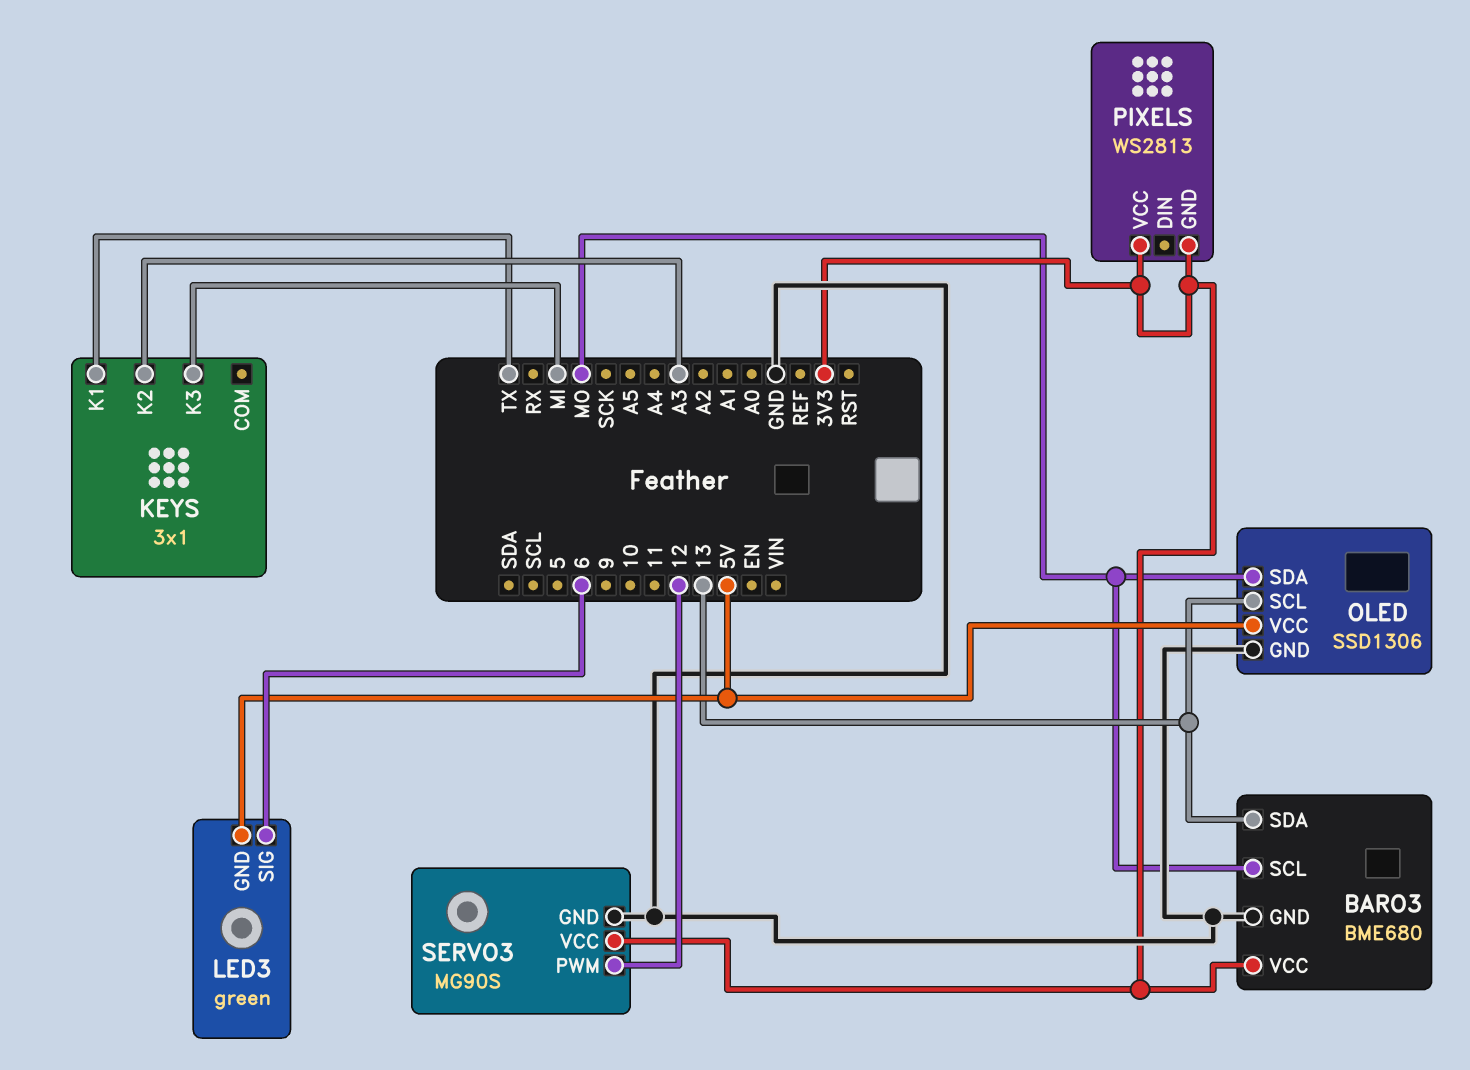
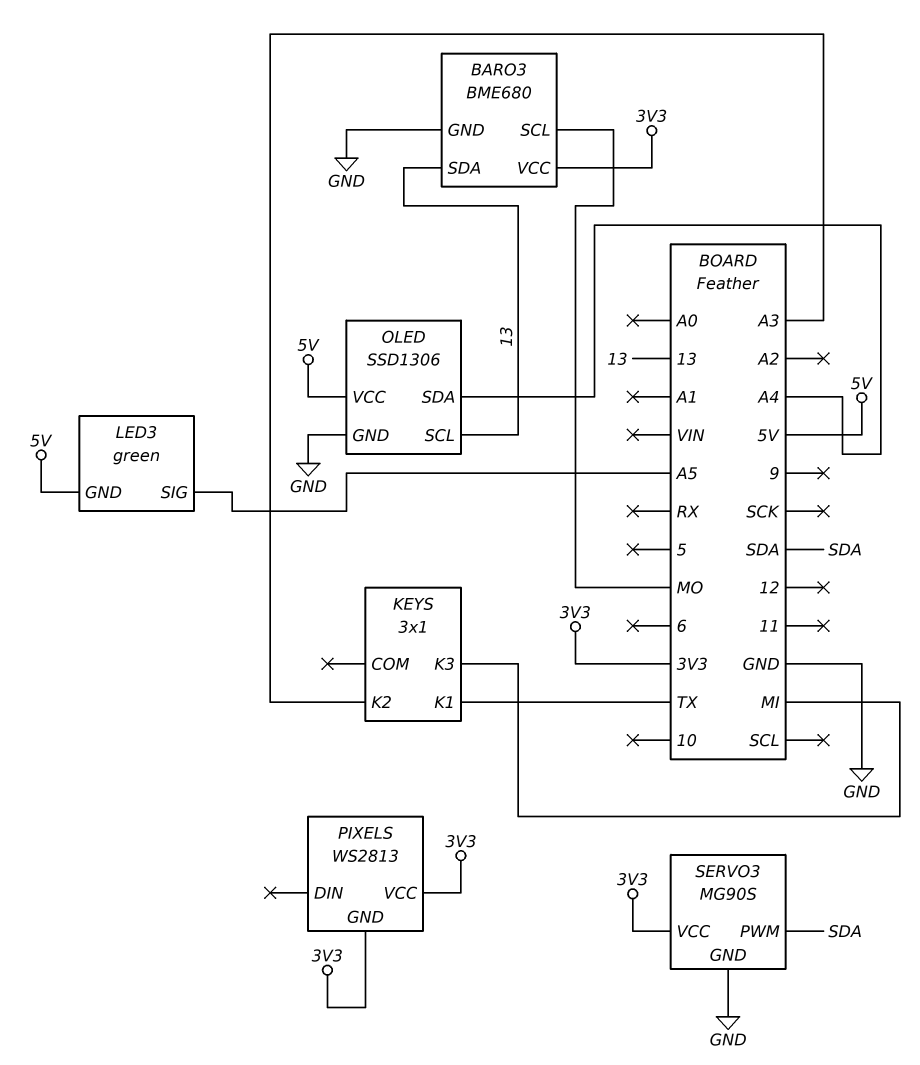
LED3 pin SIG: 6 -> A5
OLED pin SDA: MO -> A4
SERVO3 pin PWM: 12 -> SDA

